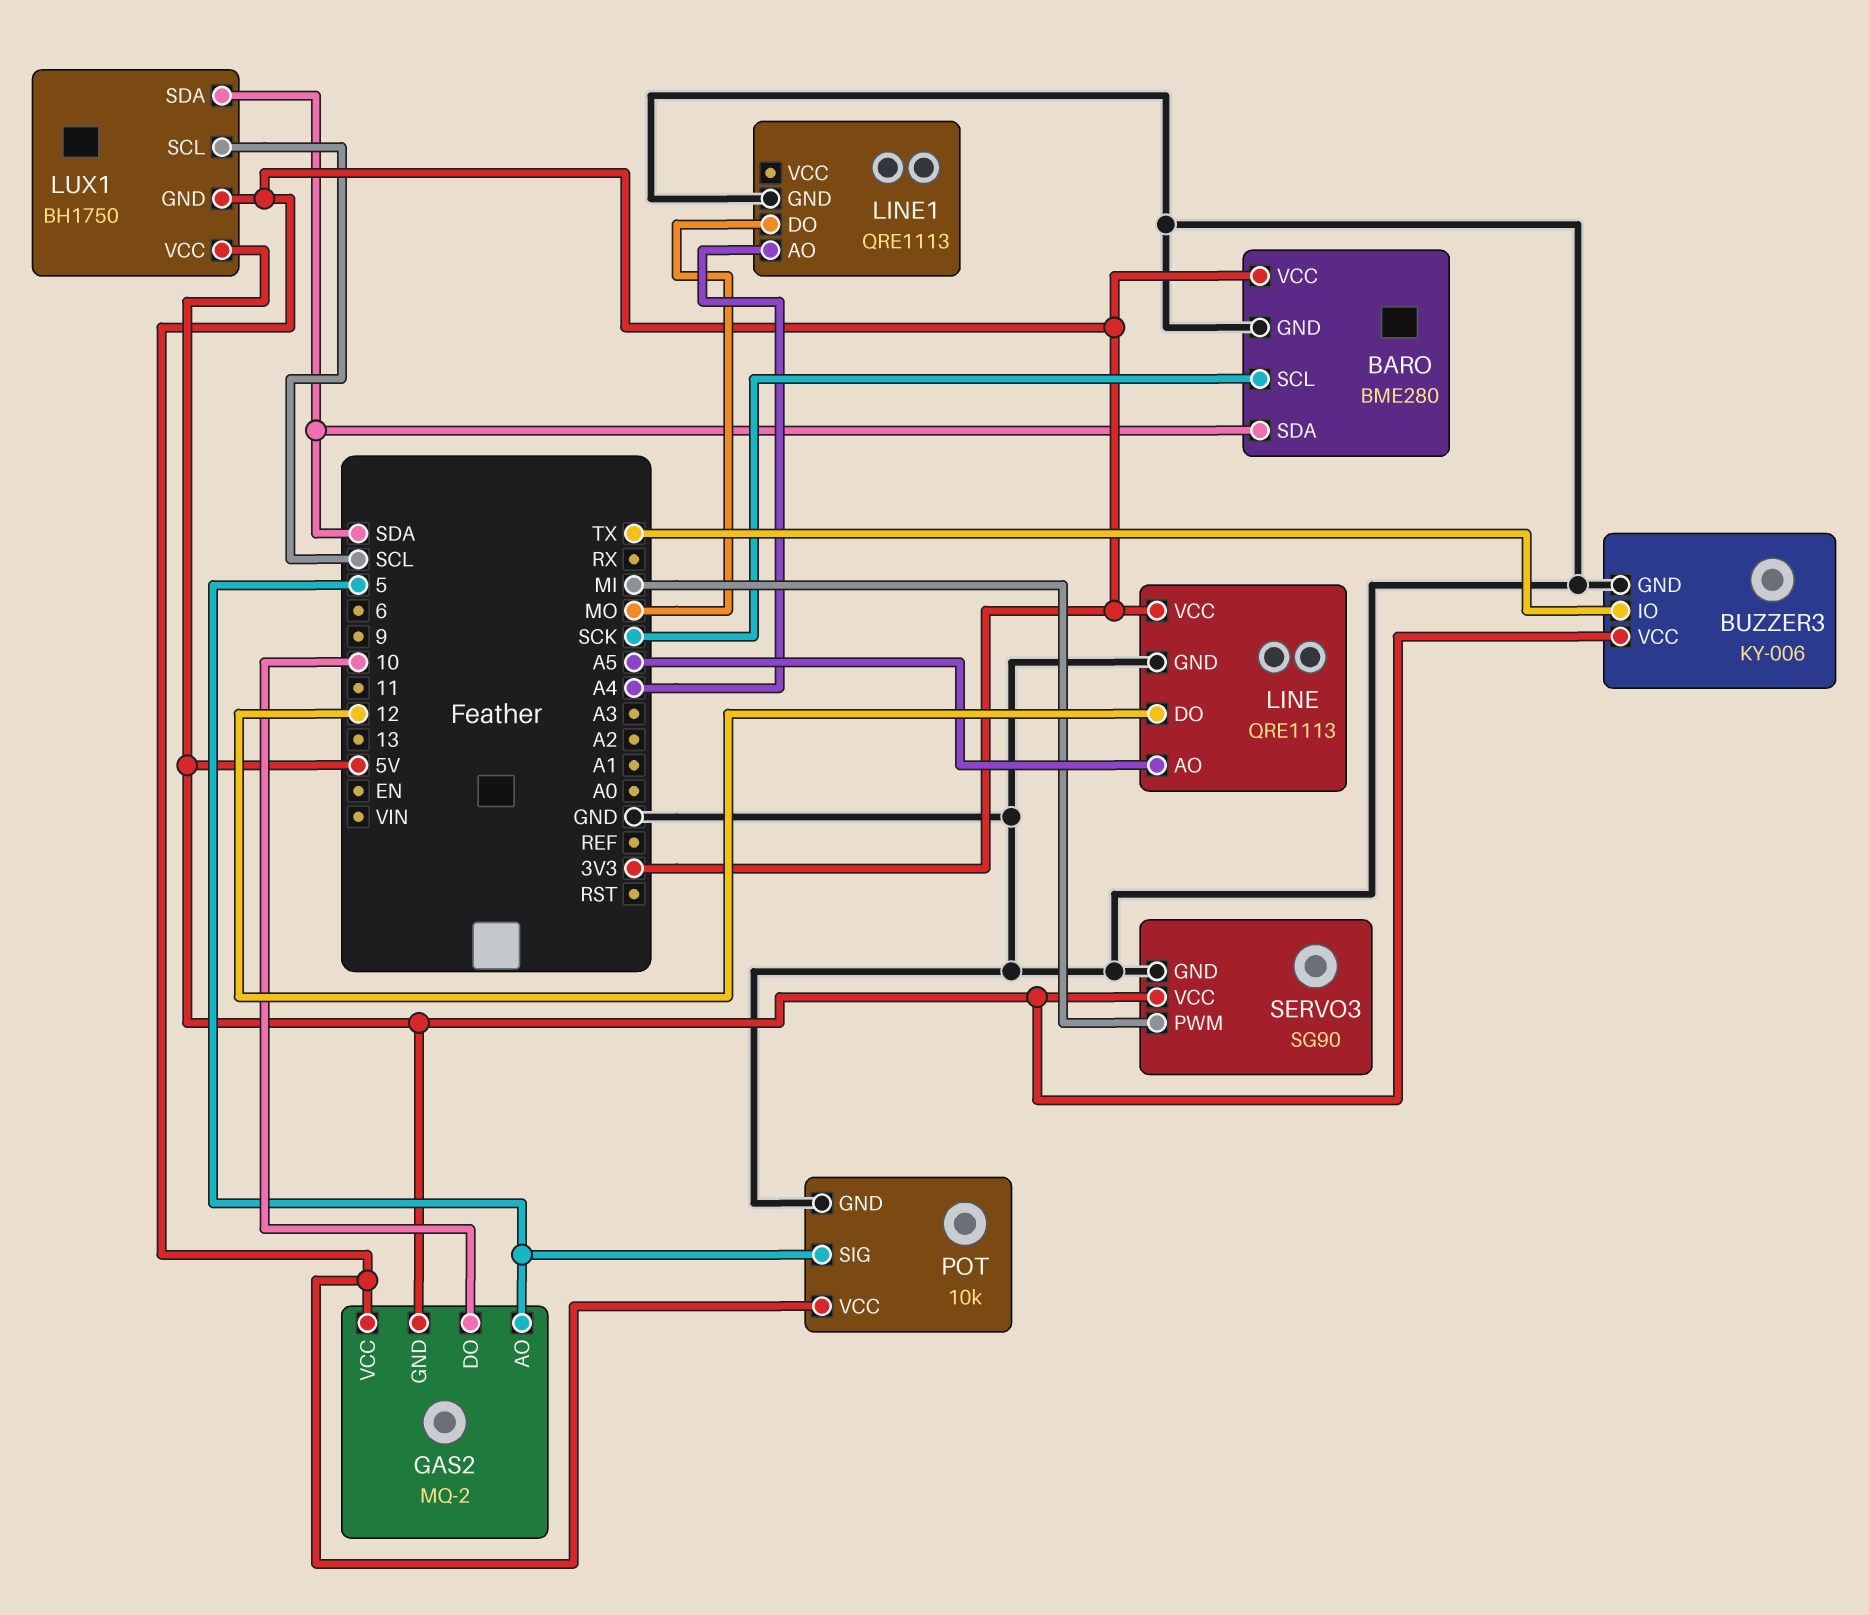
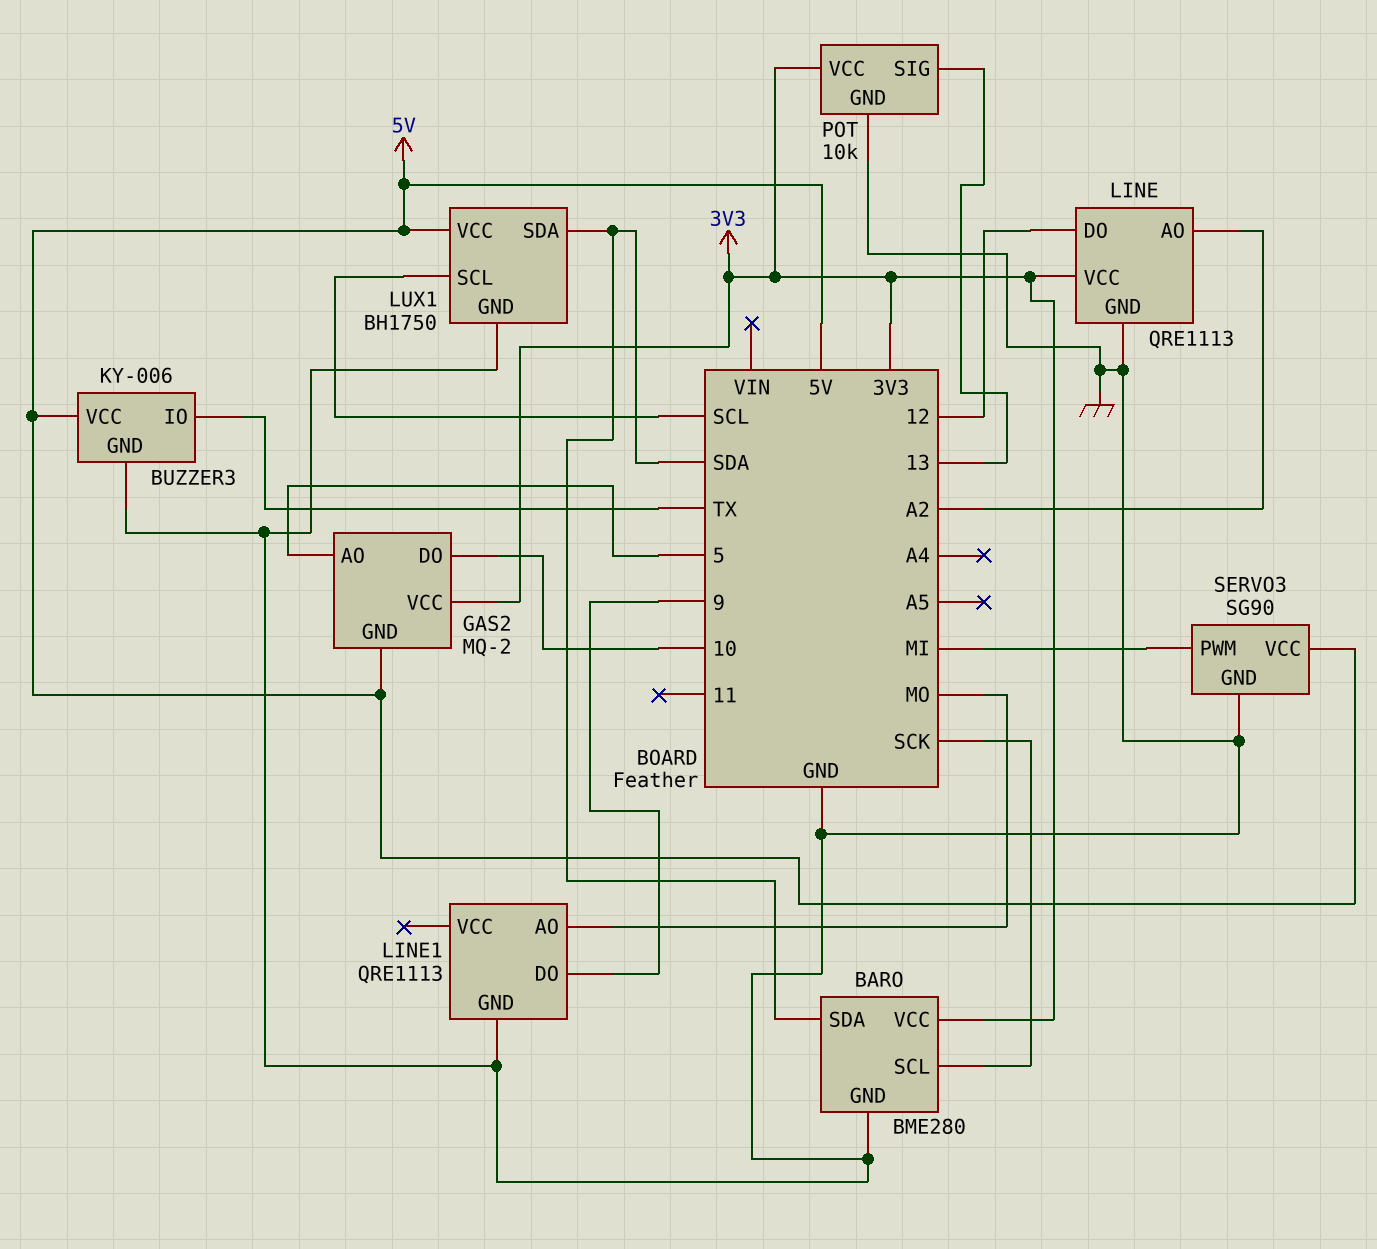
LINE pin AO: A5 -> A2
LINE1 pin AO: A4 -> MO
LINE1 pin DO: MO -> 9
LUX1 pin GND: 3V3 -> GND
POT pin SIG: 5 -> 13

